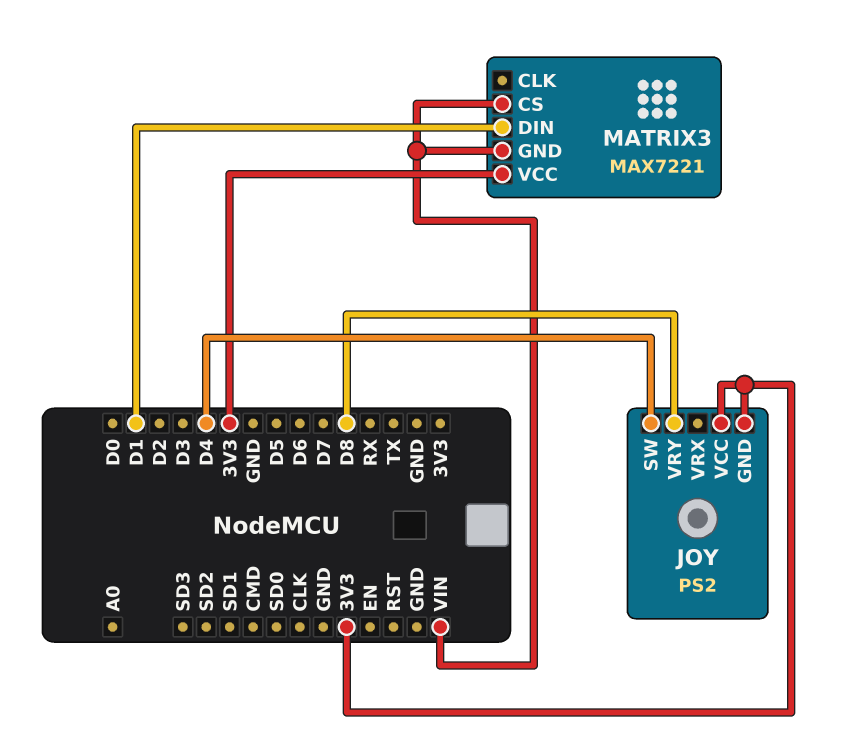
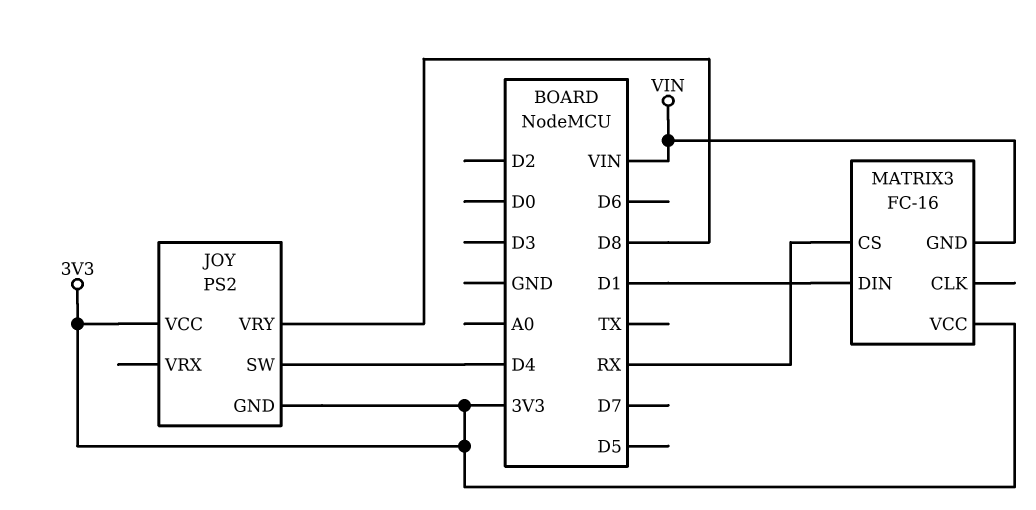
MATRIX3: MAX7221 -> FC-16
MATRIX3 pin CS: VIN -> RX

